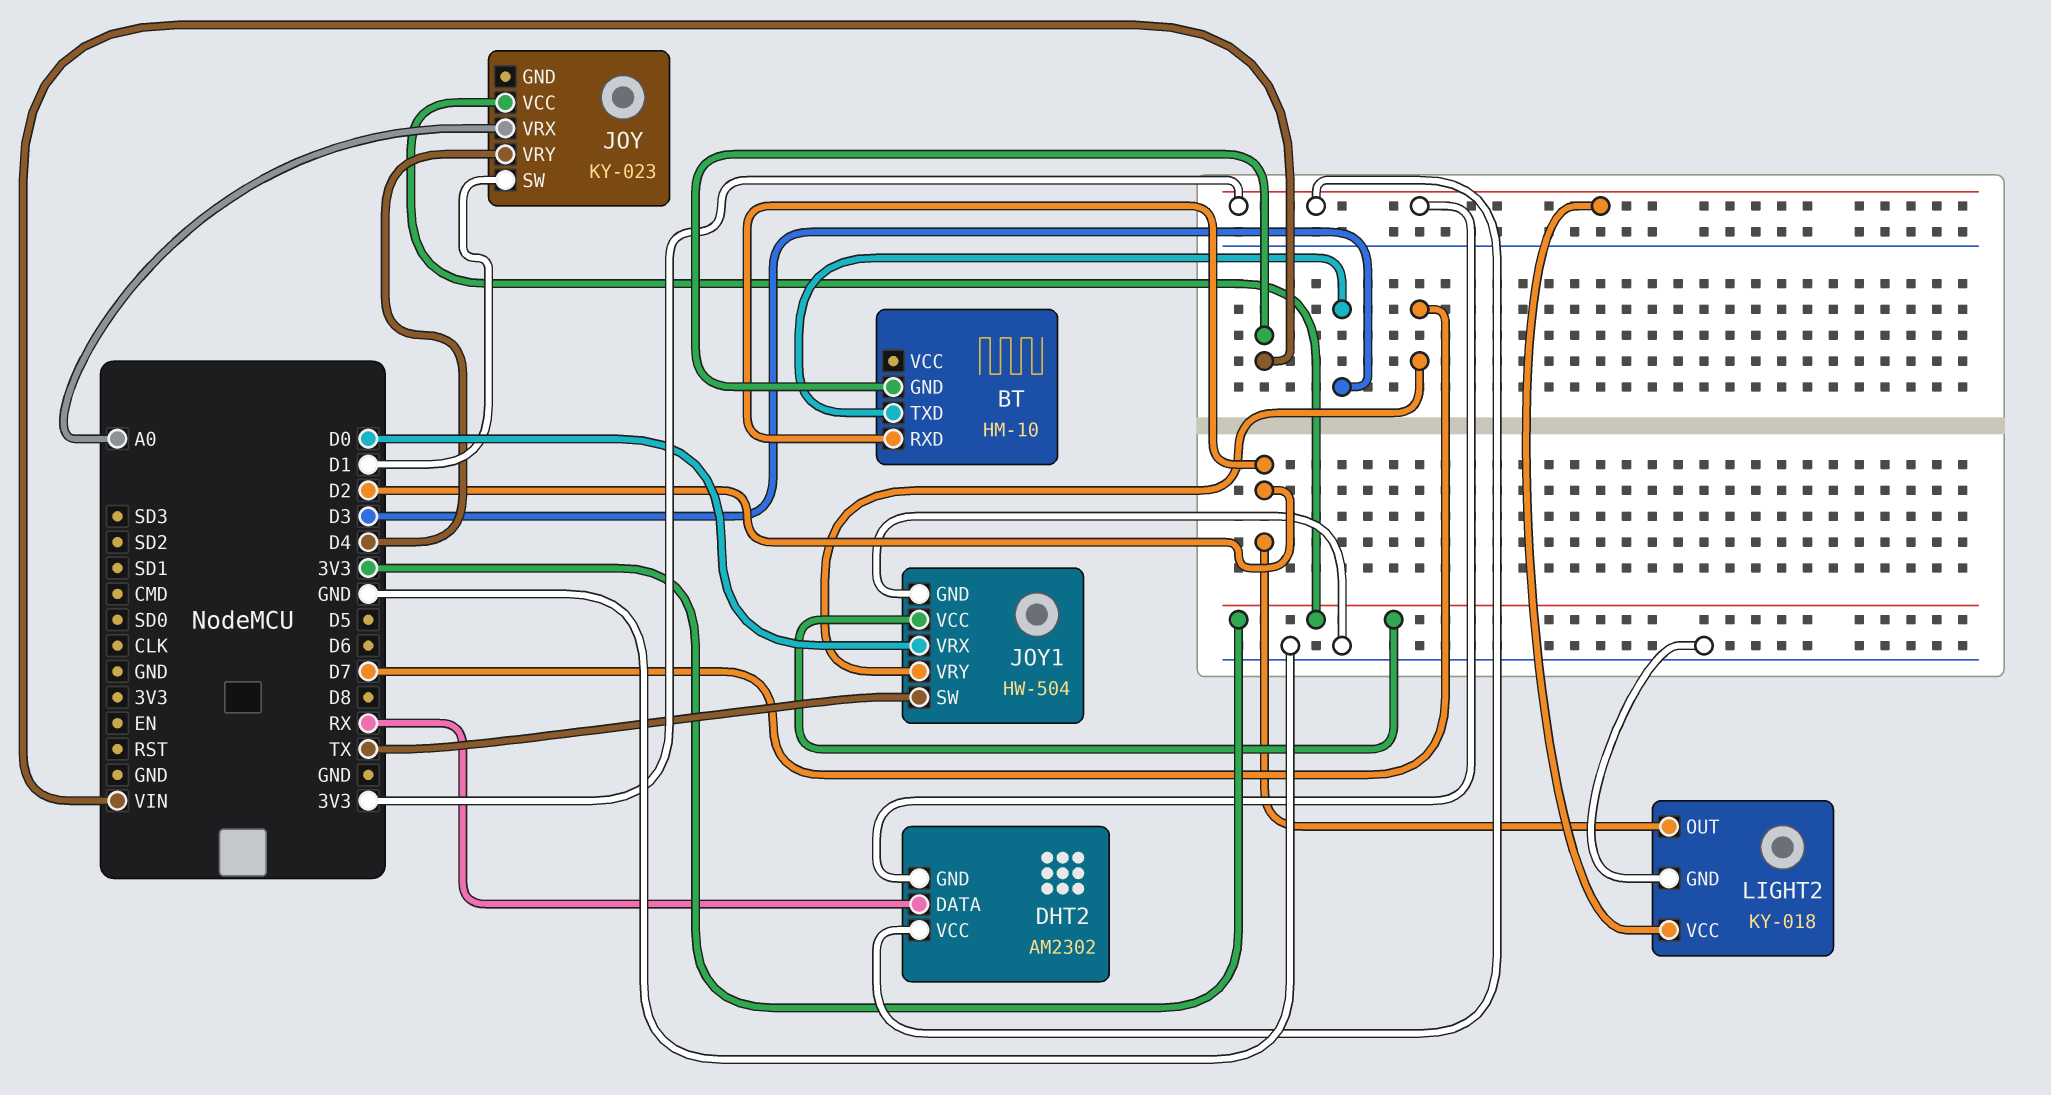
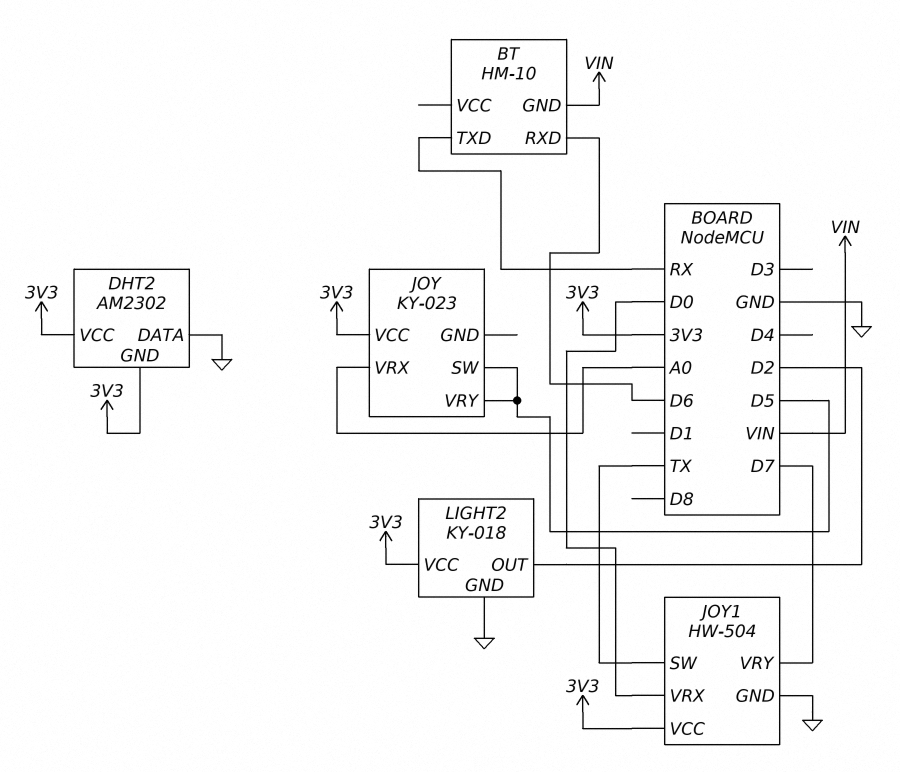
BT pin RXD: D2 -> D6
BT pin TXD: D3 -> RX
DHT2 pin DATA: RX -> GND
JOY pin SW: D1 -> D5
JOY pin VRY: D4 -> D5

